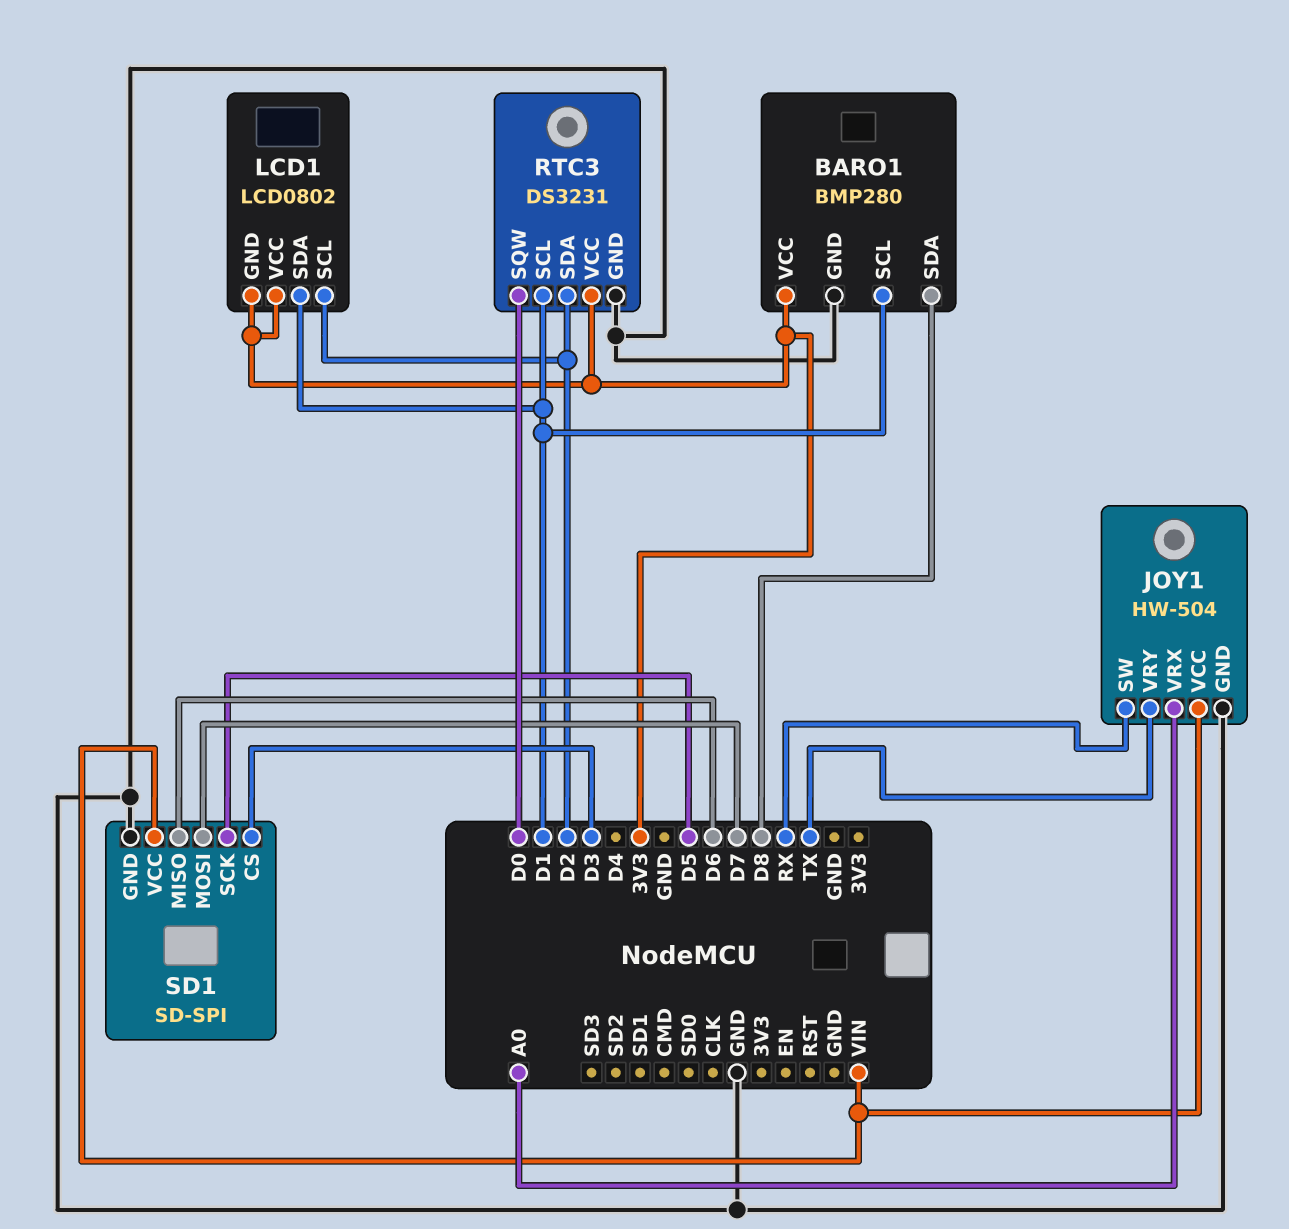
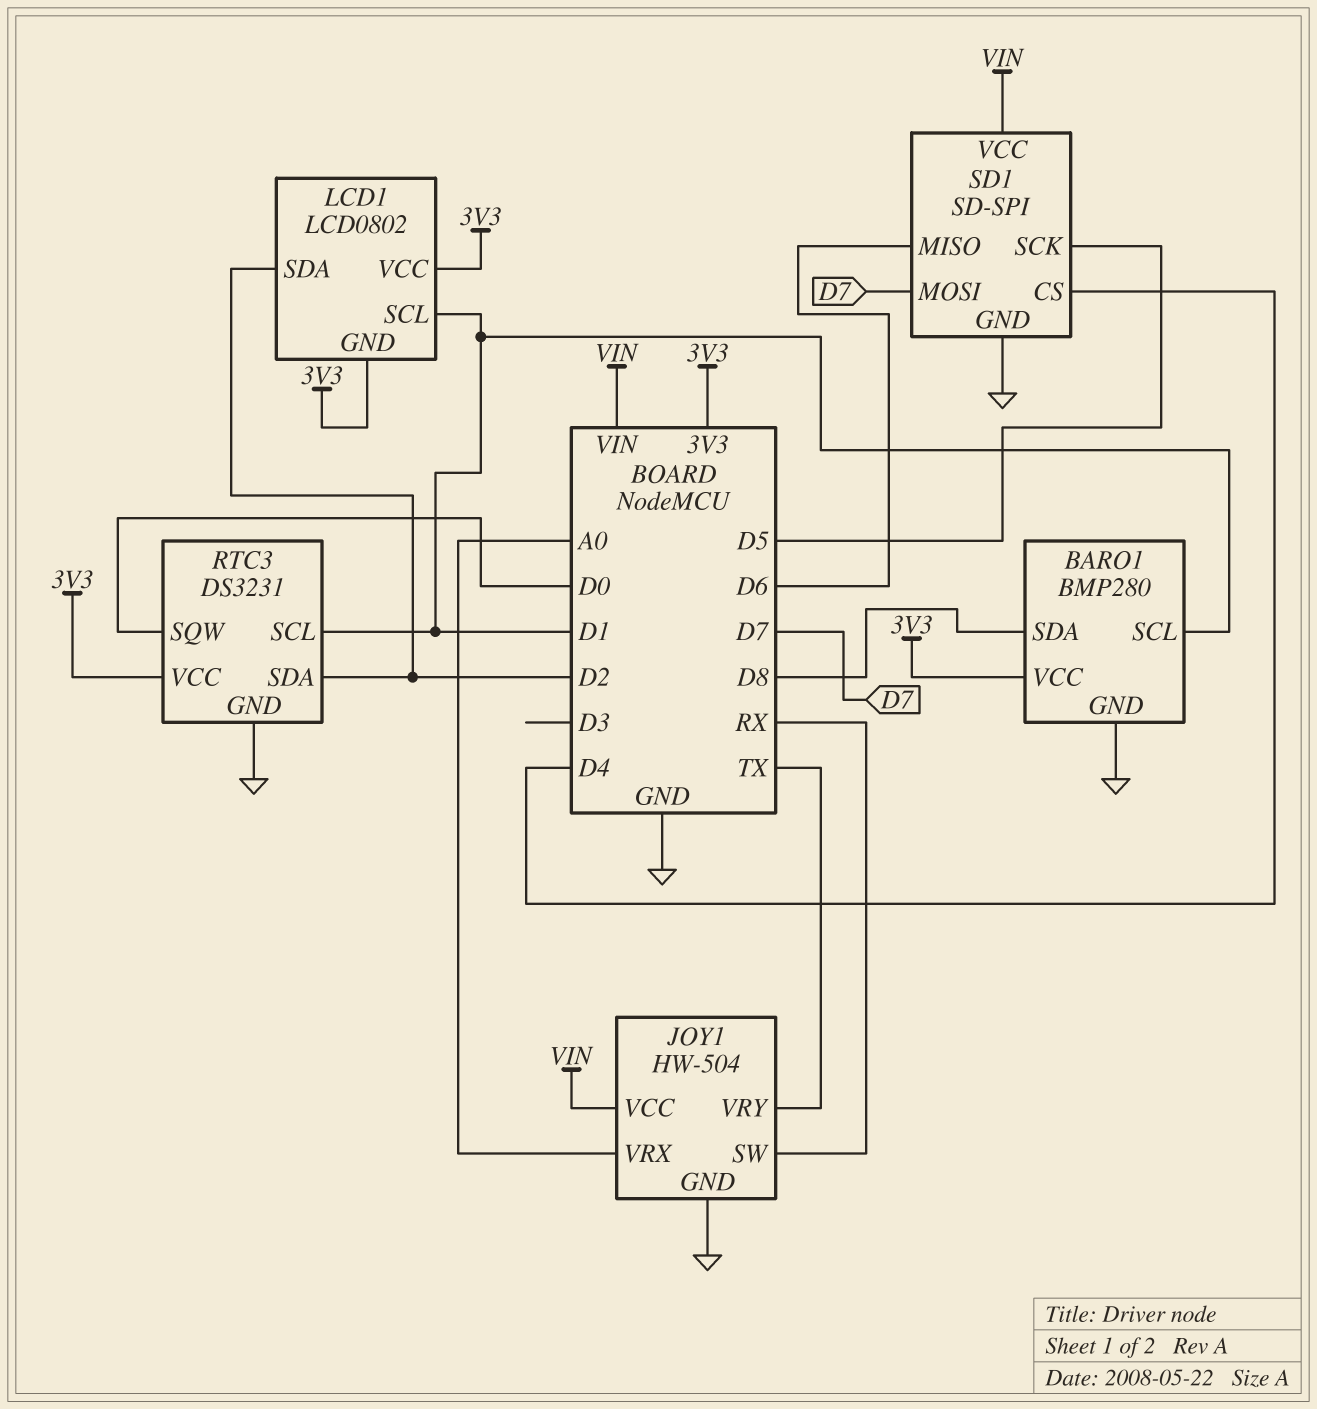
LCD1 pin SCL: D2 -> D1
LCD1 pin SDA: D1 -> D2
SD1 pin CS: D3 -> D4

